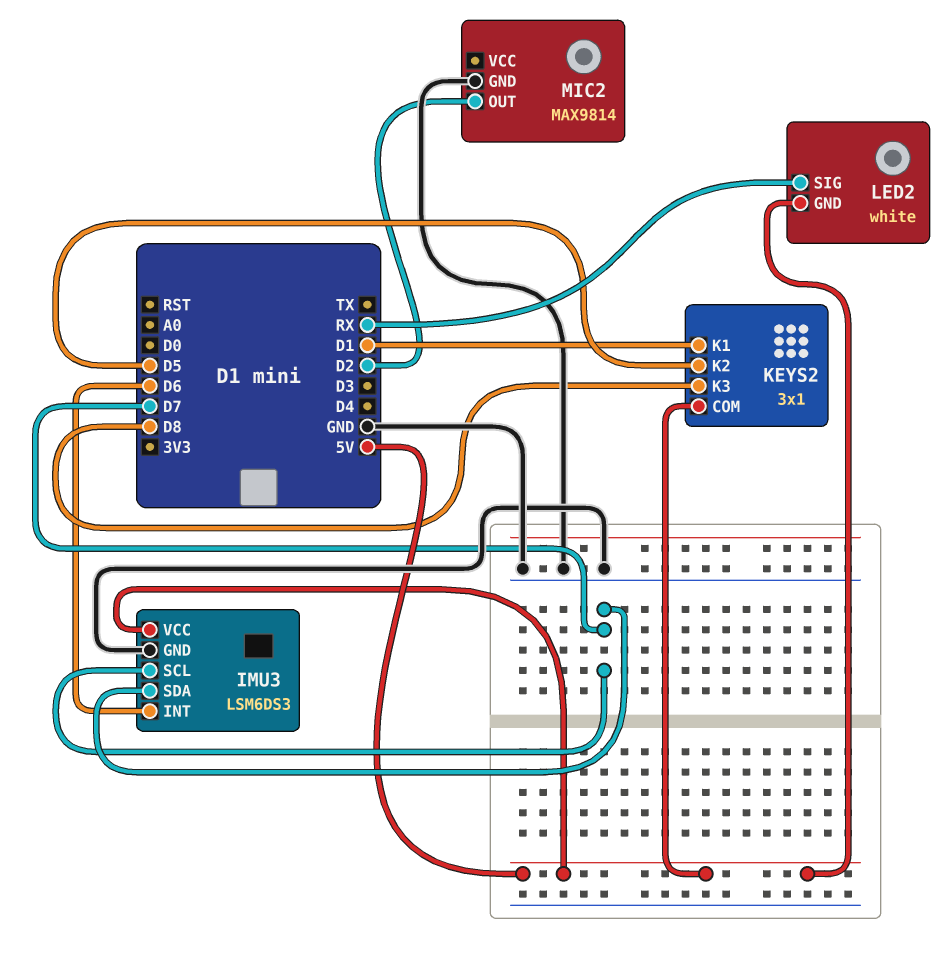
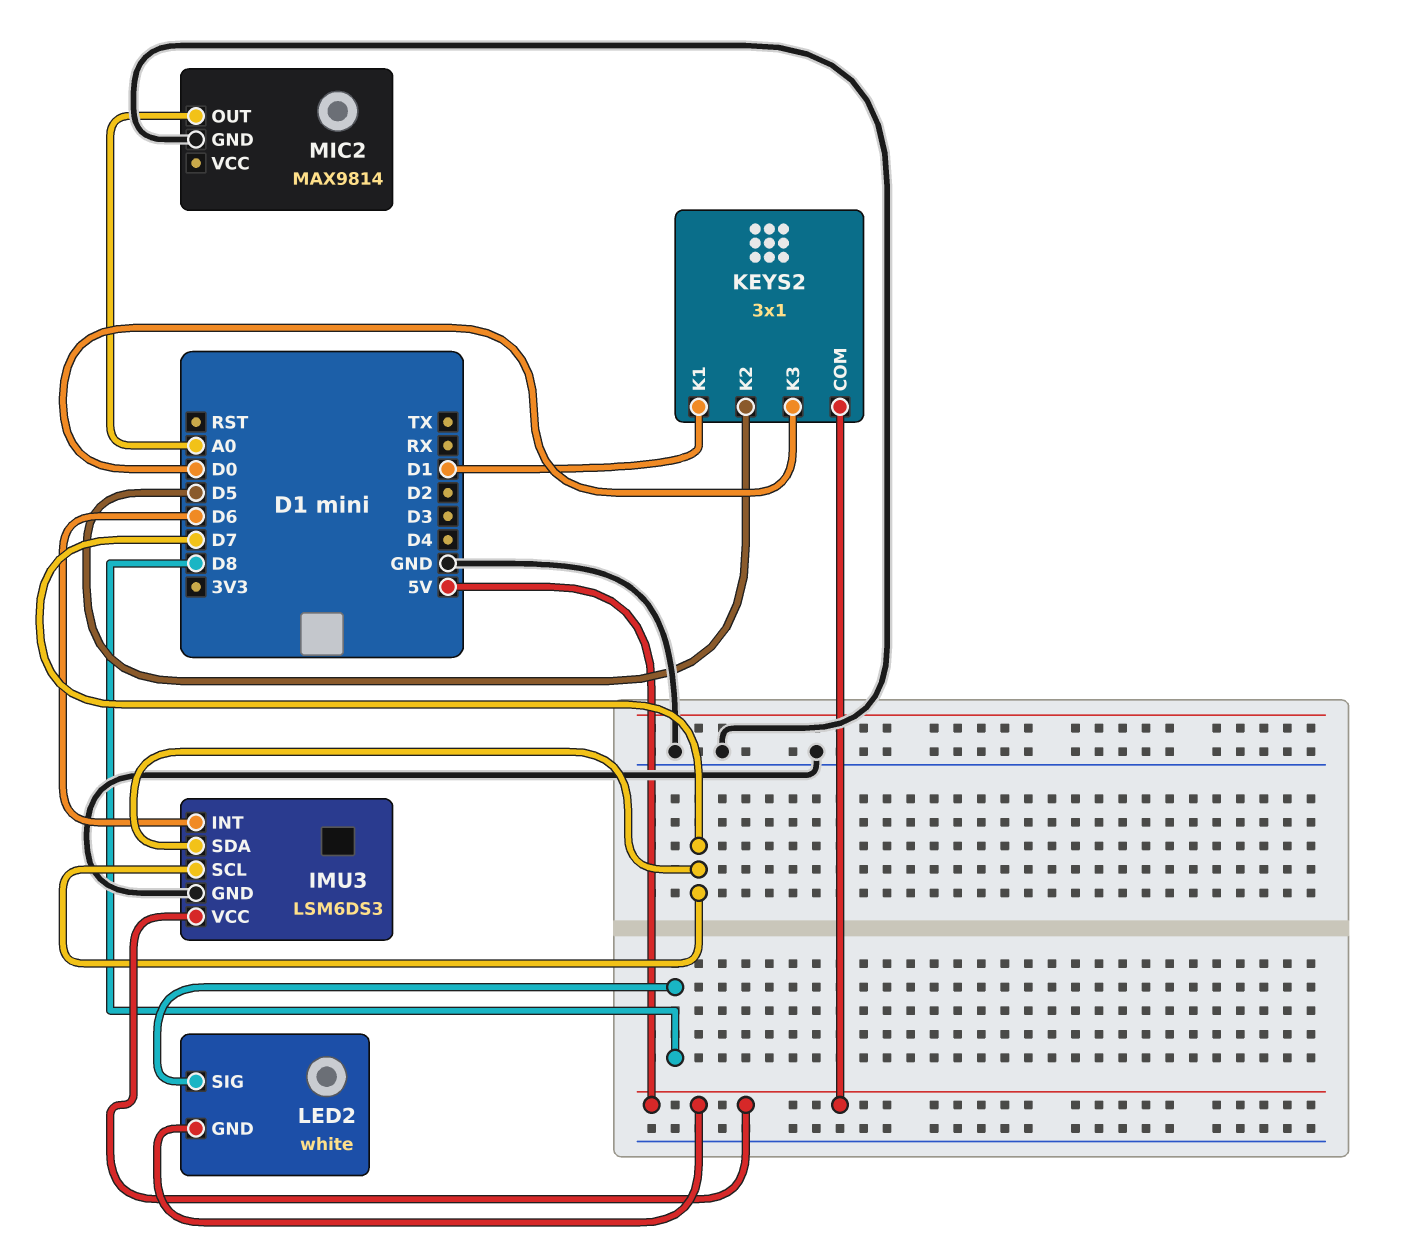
KEYS2 pin K3: D8 -> D0
LED2 pin SIG: RX -> D8
MIC2 pin OUT: D2 -> A0

